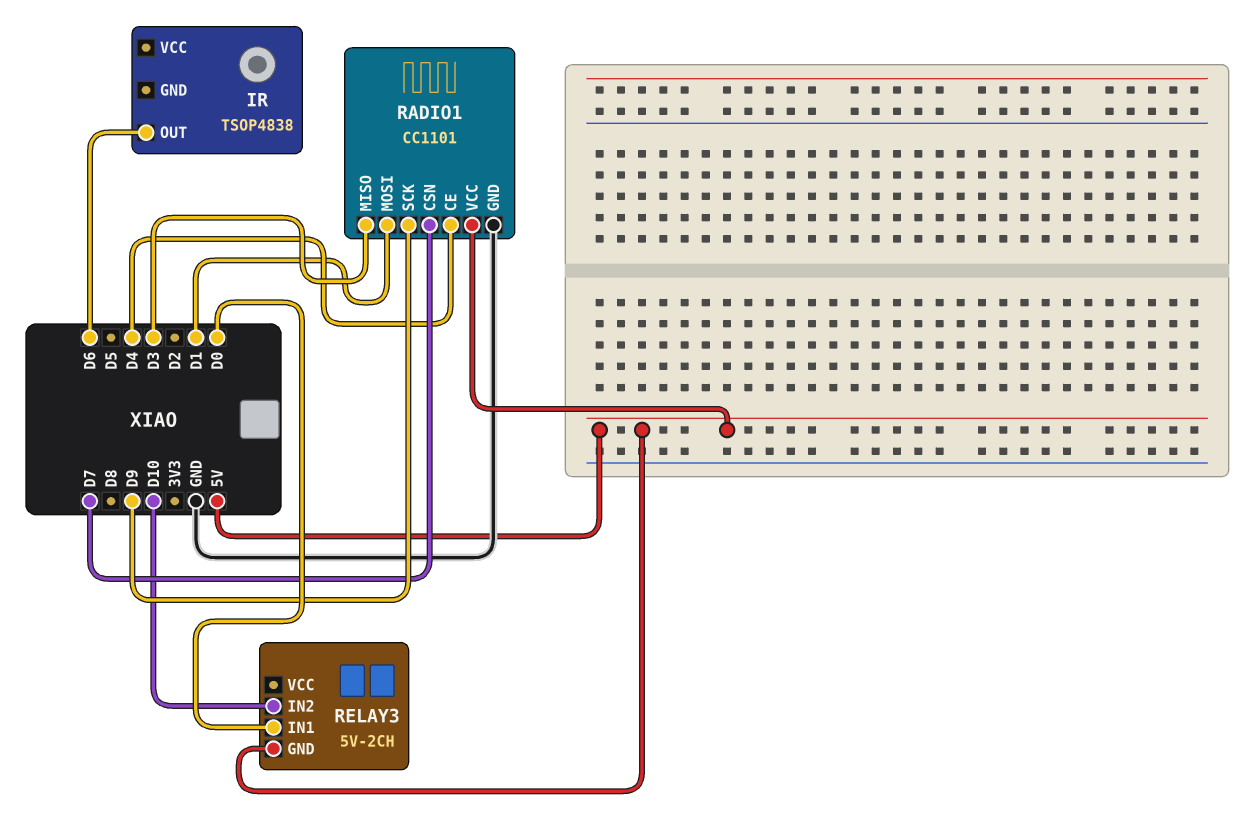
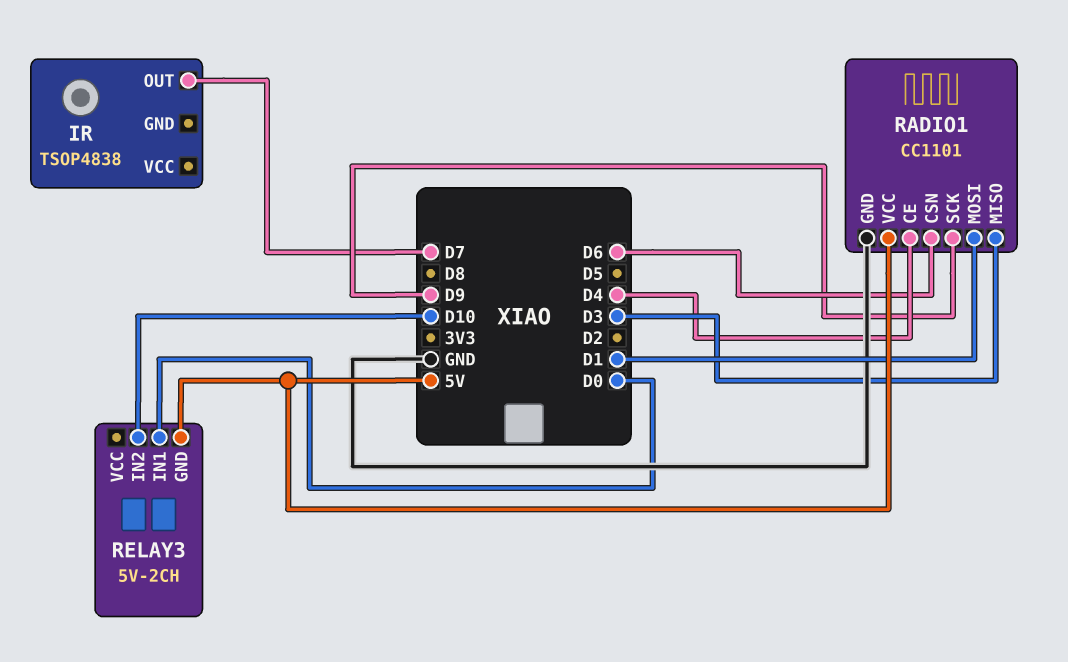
IR pin OUT: D6 -> D7
RADIO1 pin CSN: D7 -> D6

